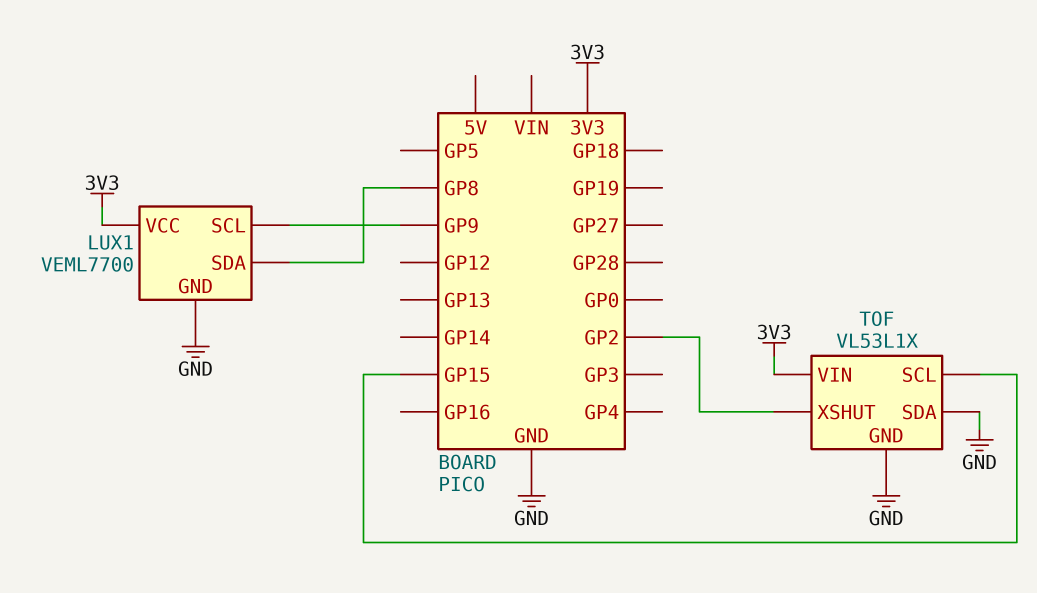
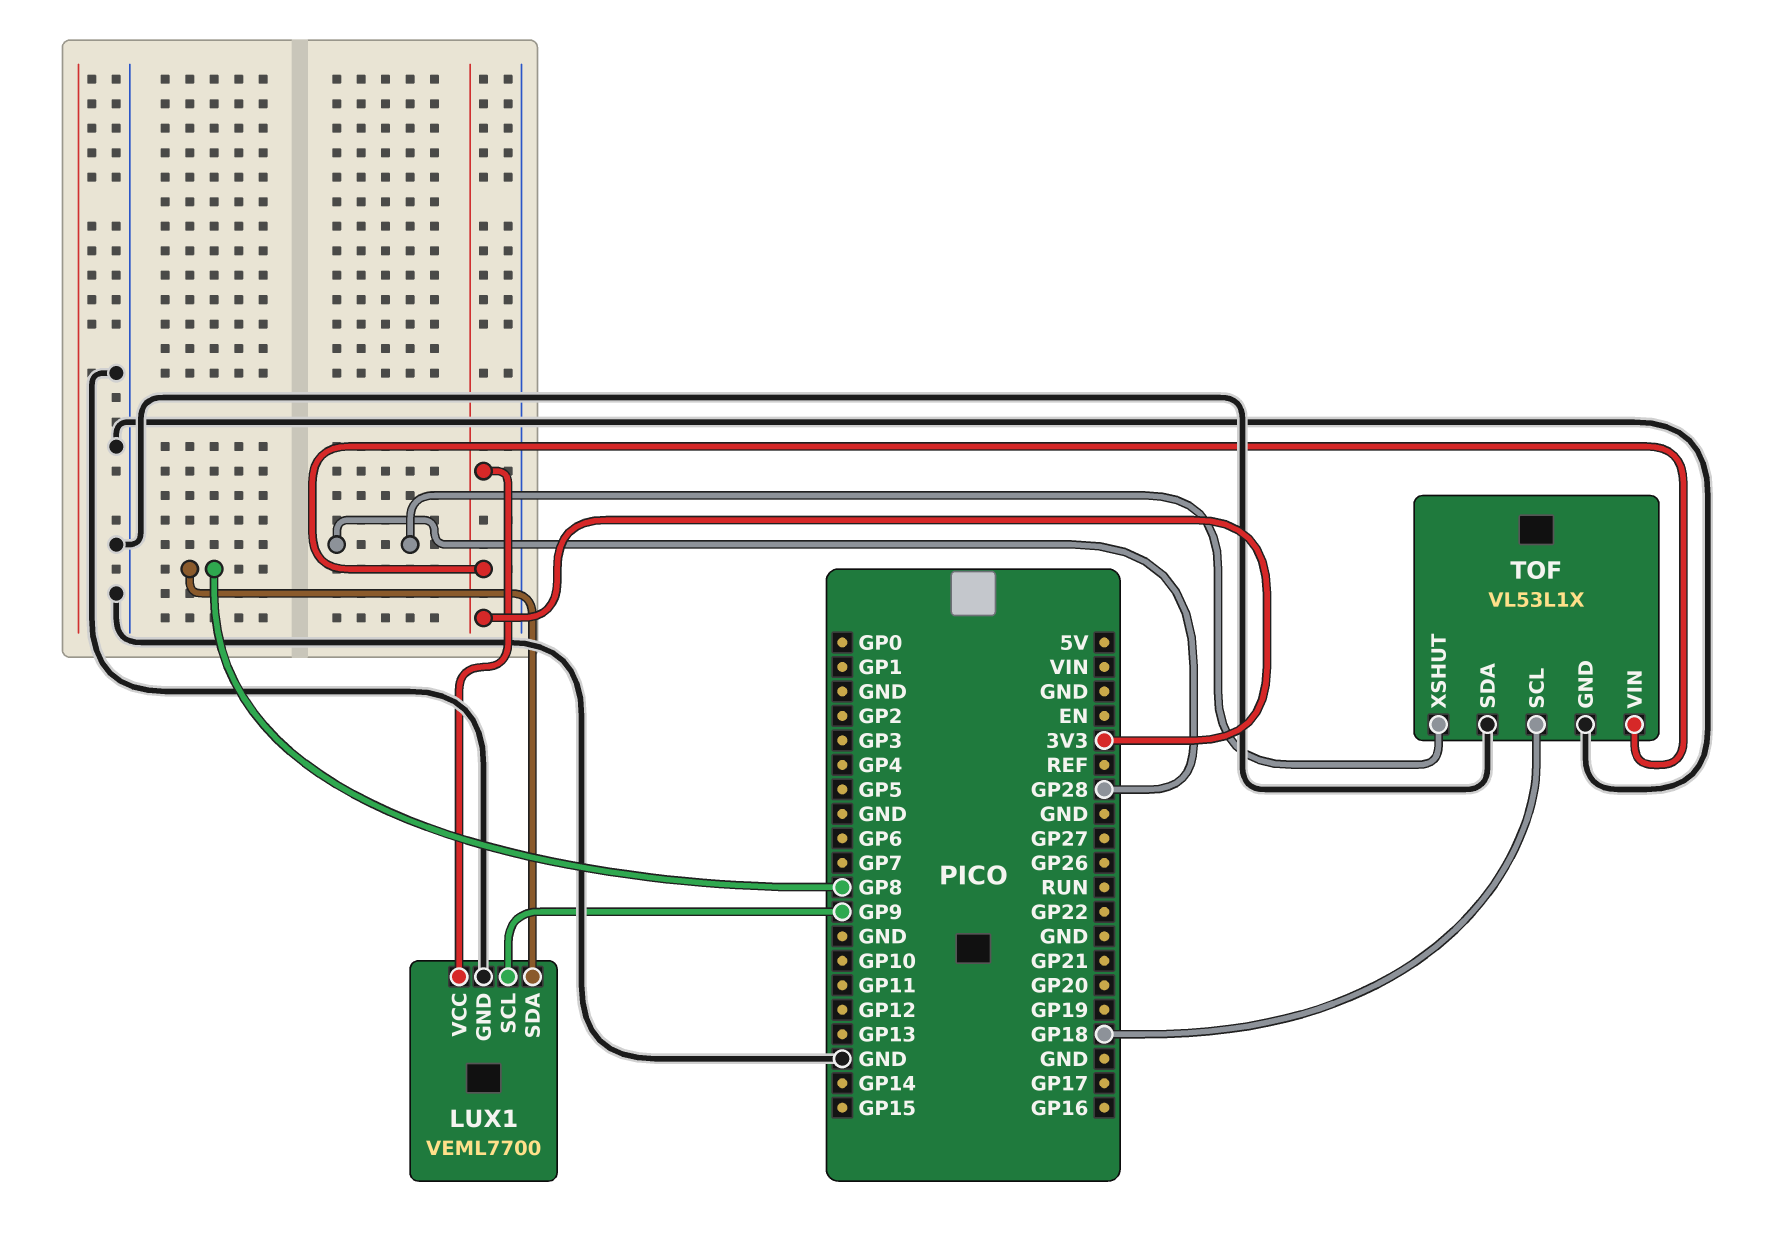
TOF pin SCL: GP15 -> GP18
TOF pin XSHUT: GP2 -> GP28

